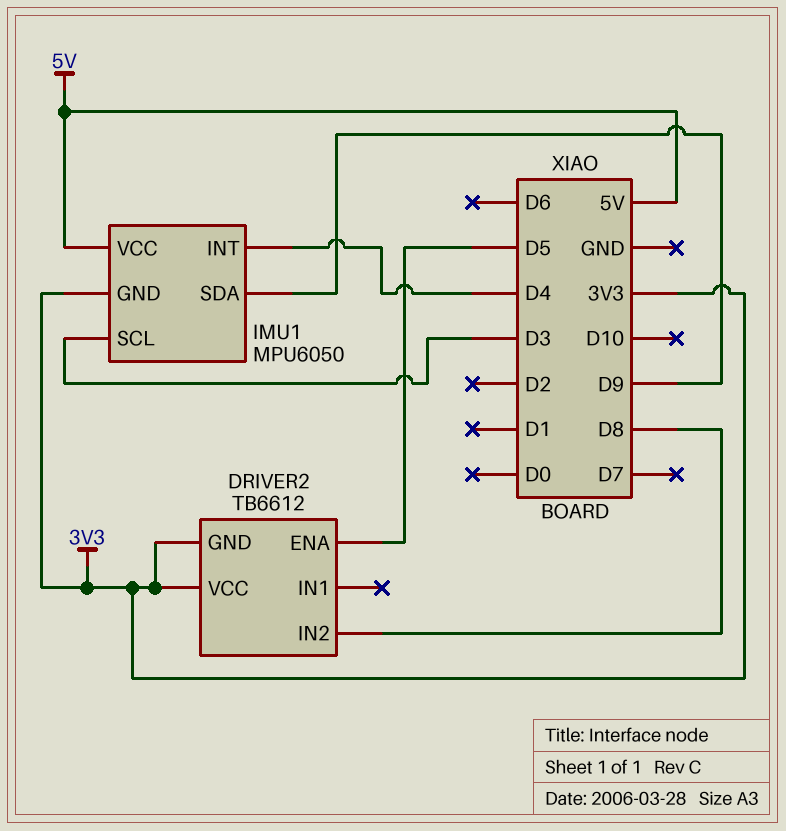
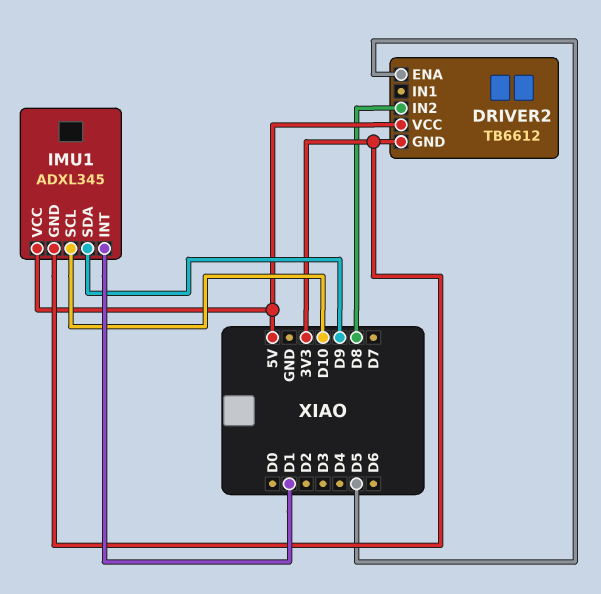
DRIVER2 pin VCC: 3V3 -> 5V
IMU1: MPU6050 -> ADXL345
IMU1 pin INT: D4 -> D1
IMU1 pin SCL: D3 -> D10

